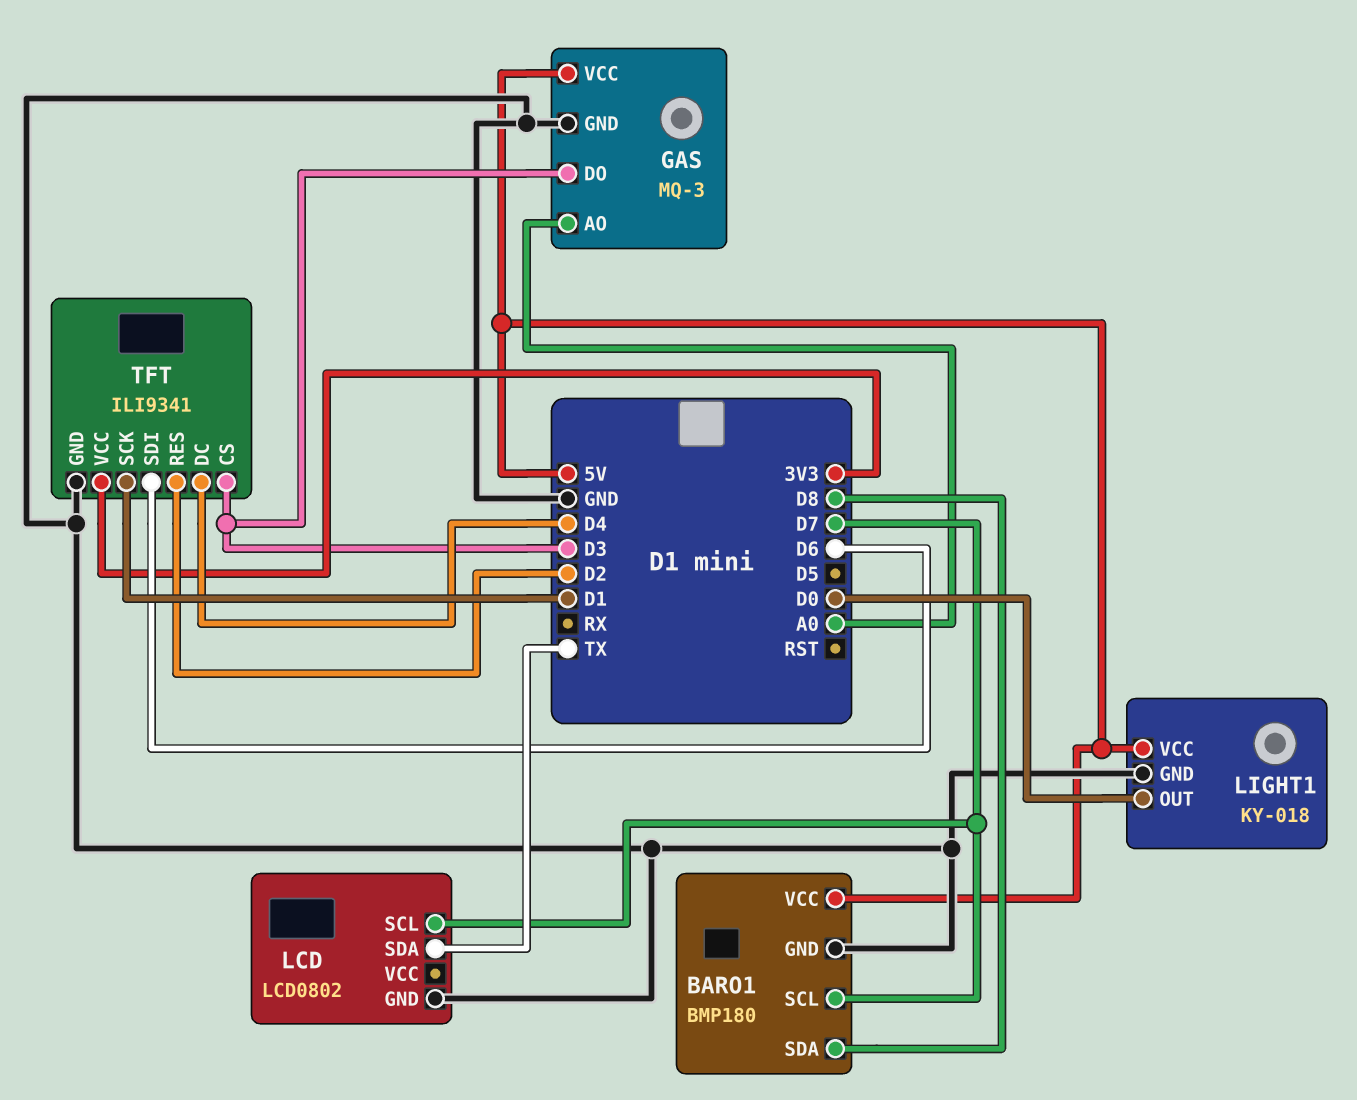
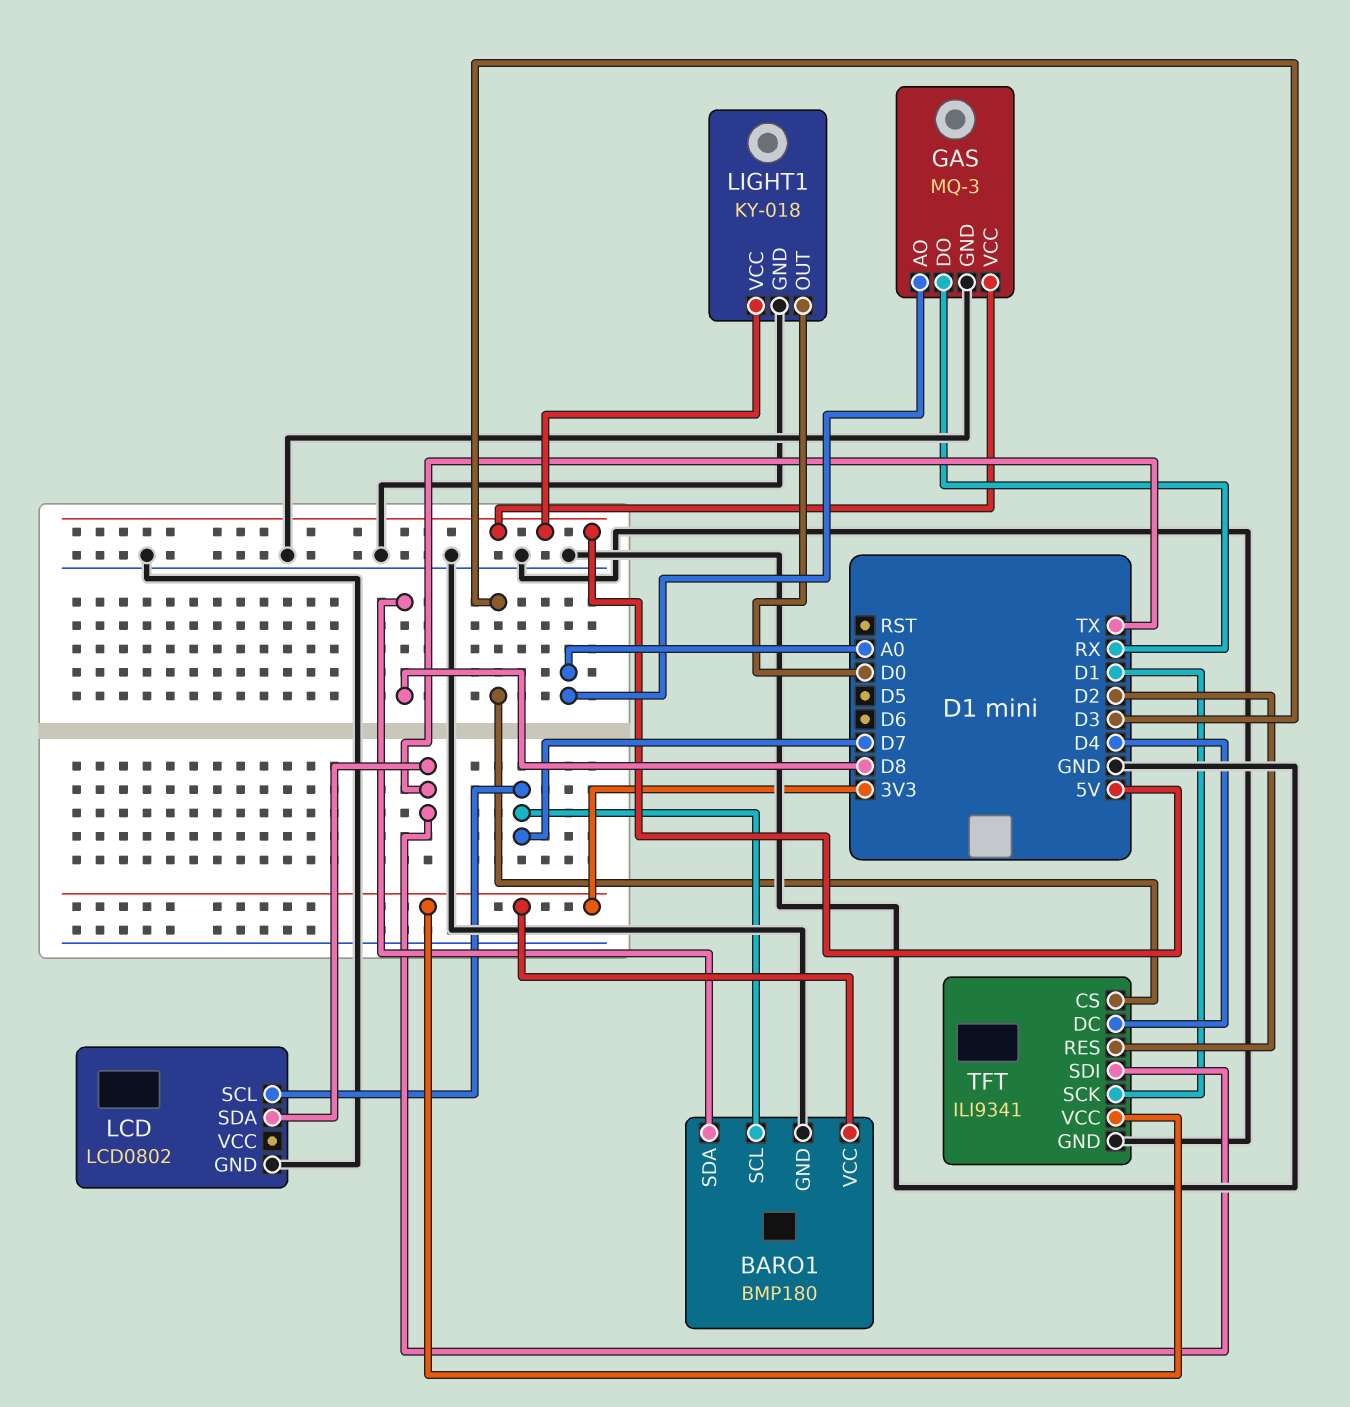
BARO1 pin VCC: 5V -> 3V3
GAS pin DO: D3 -> RX
TFT pin SDI: D6 -> TX

